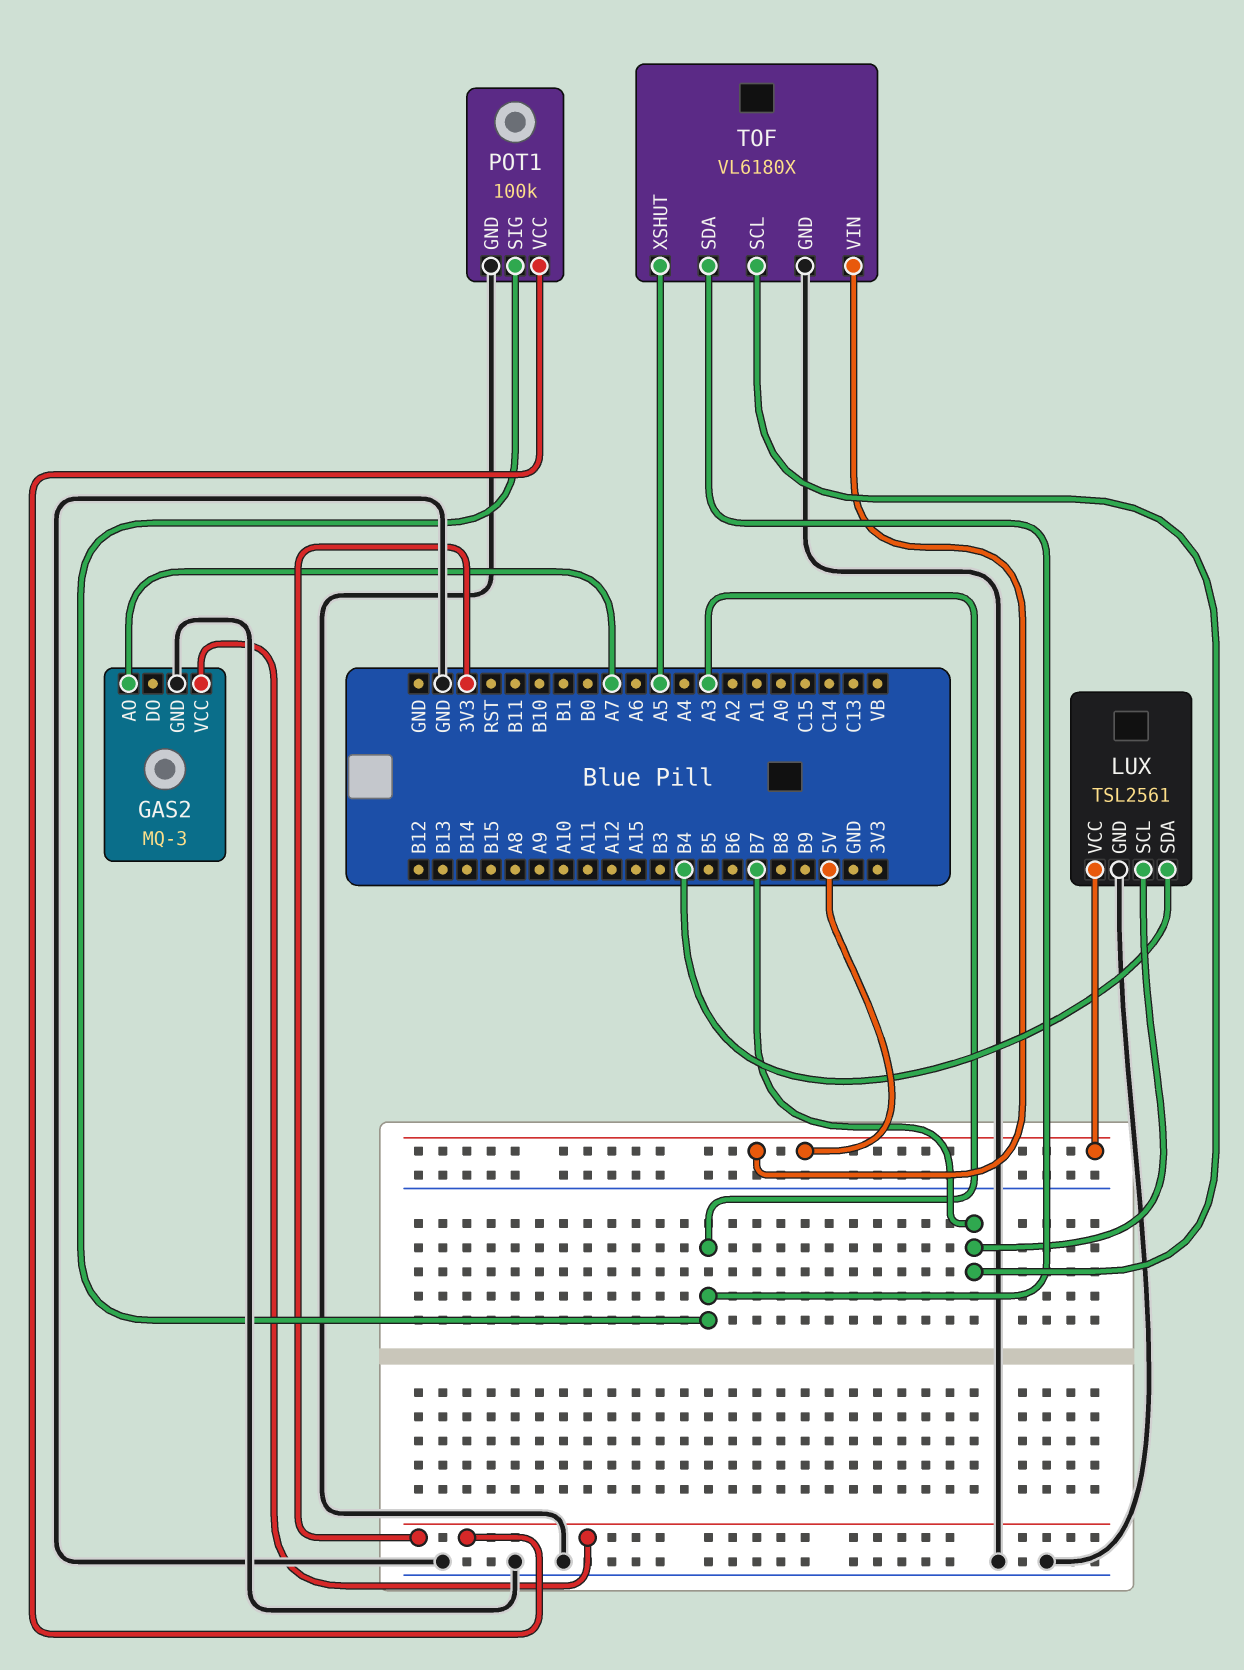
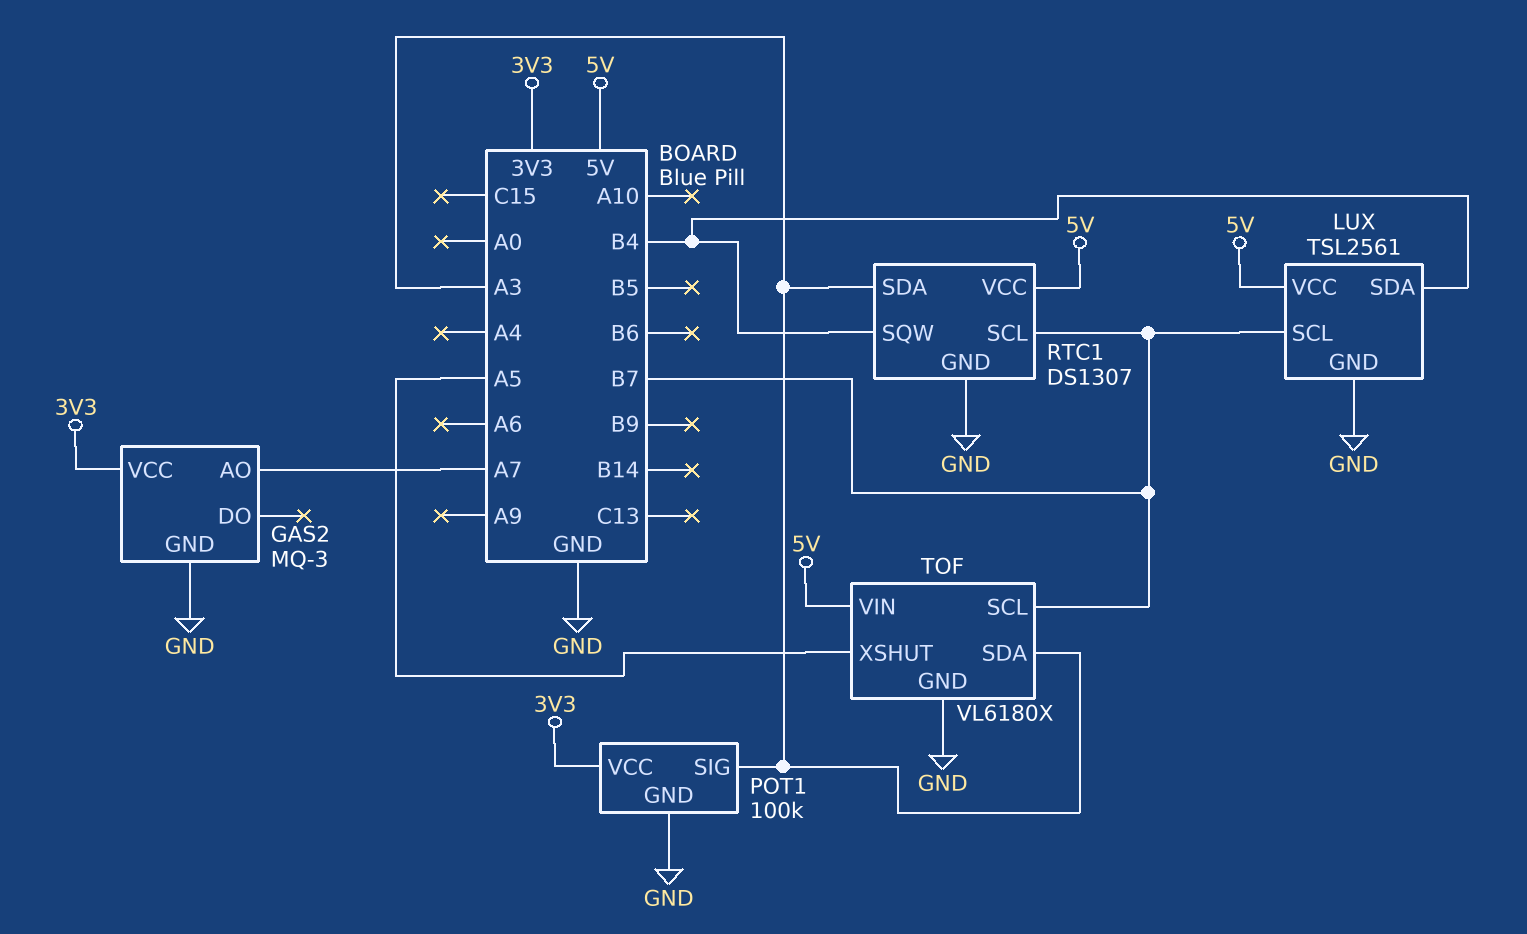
RTC1: none -> DS1307
RTC1 pin GND: none -> GND
RTC1 pin SCL: none -> B7
RTC1 pin SDA: none -> A3
RTC1 pin SQW: none -> B4
RTC1 pin VCC: none -> 5V

